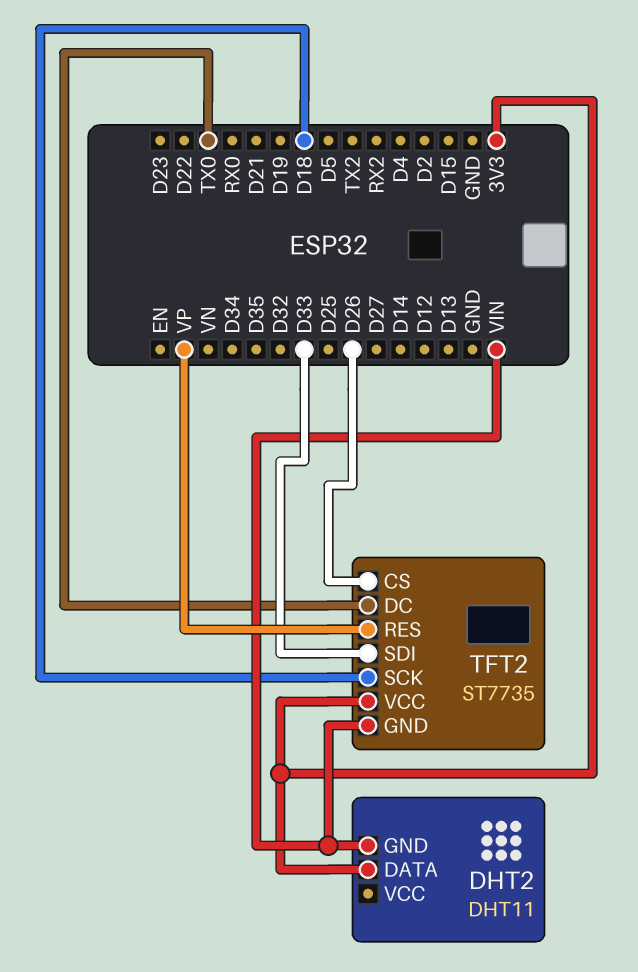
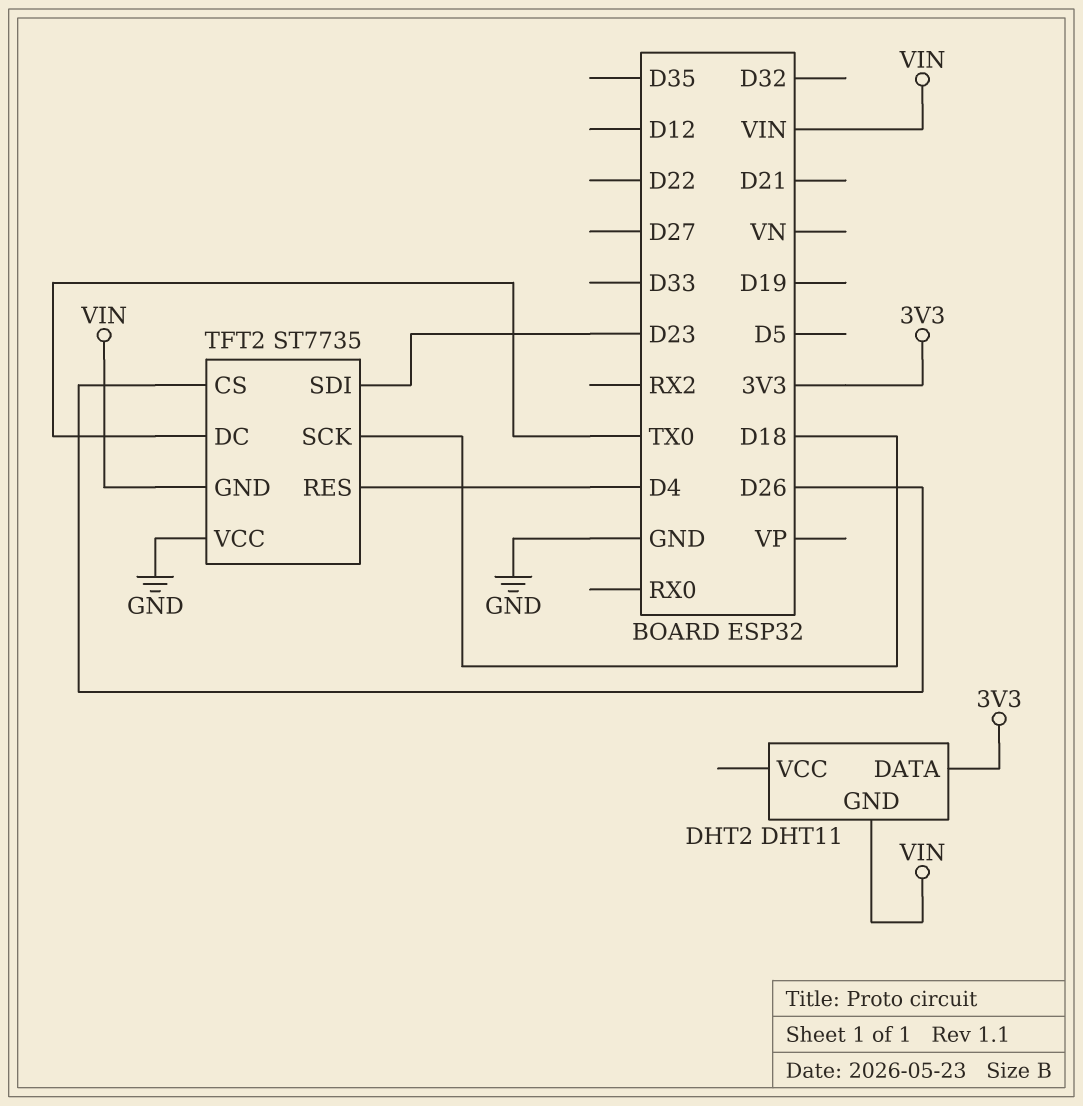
TFT2 pin RES: VP -> D4
TFT2 pin SDI: D33 -> D23
TFT2 pin VCC: 3V3 -> GND

